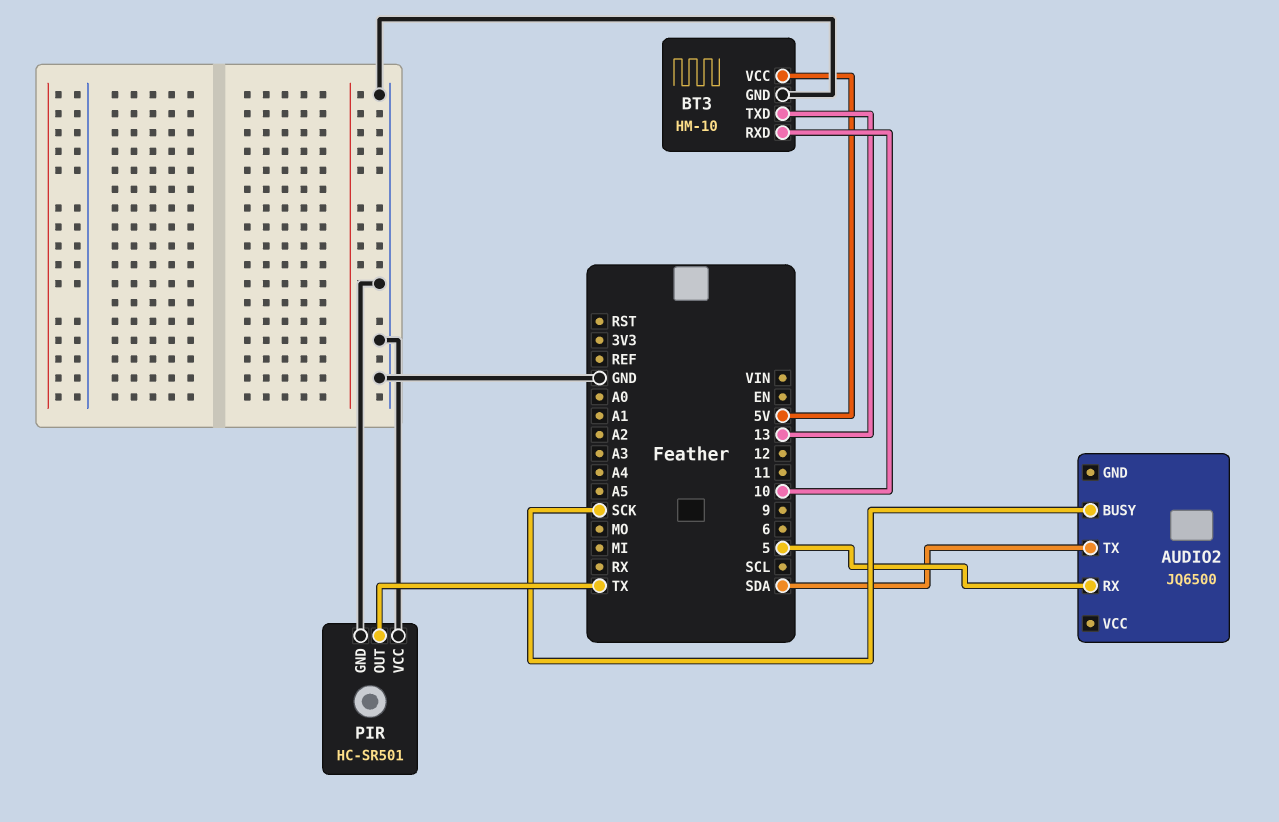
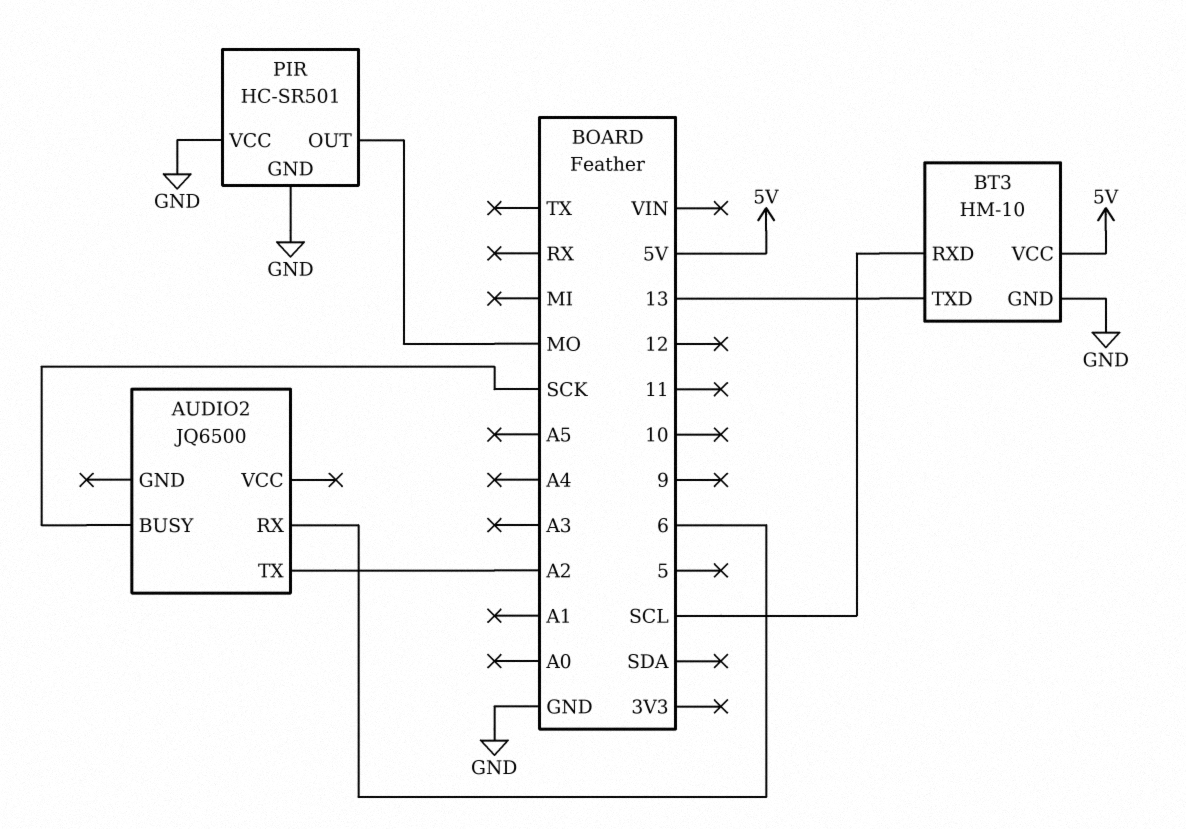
AUDIO2 pin RX: 5 -> 6
AUDIO2 pin TX: SDA -> A2
BT3 pin RXD: 10 -> SCL
PIR pin OUT: TX -> MO

